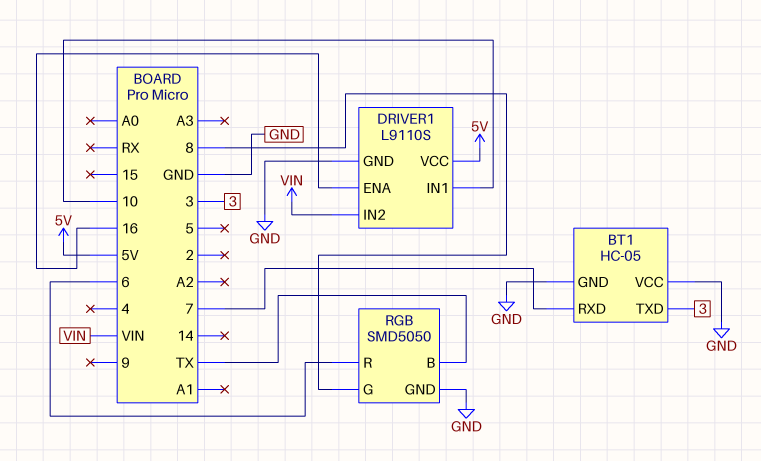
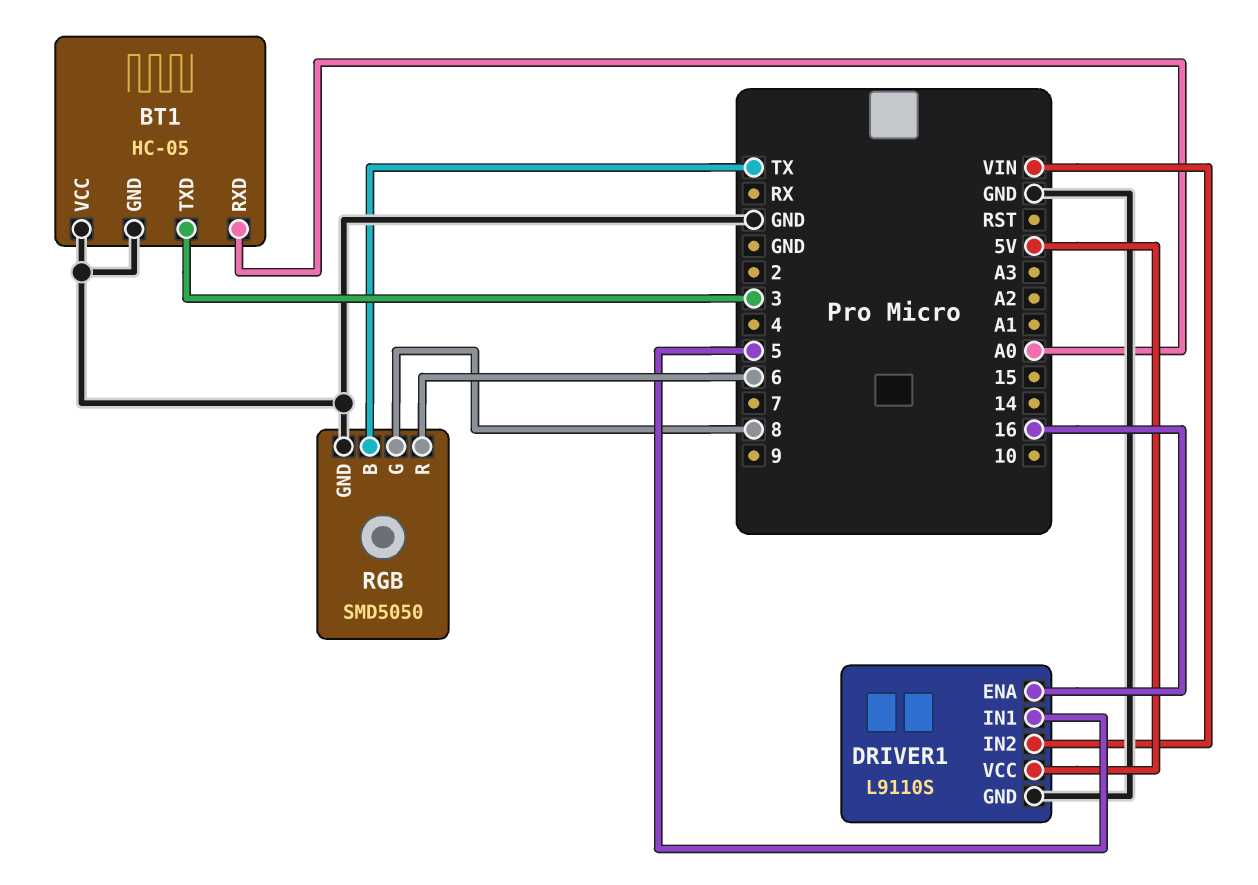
BT1 pin RXD: 7 -> A0
DRIVER1 pin IN1: 10 -> 5

